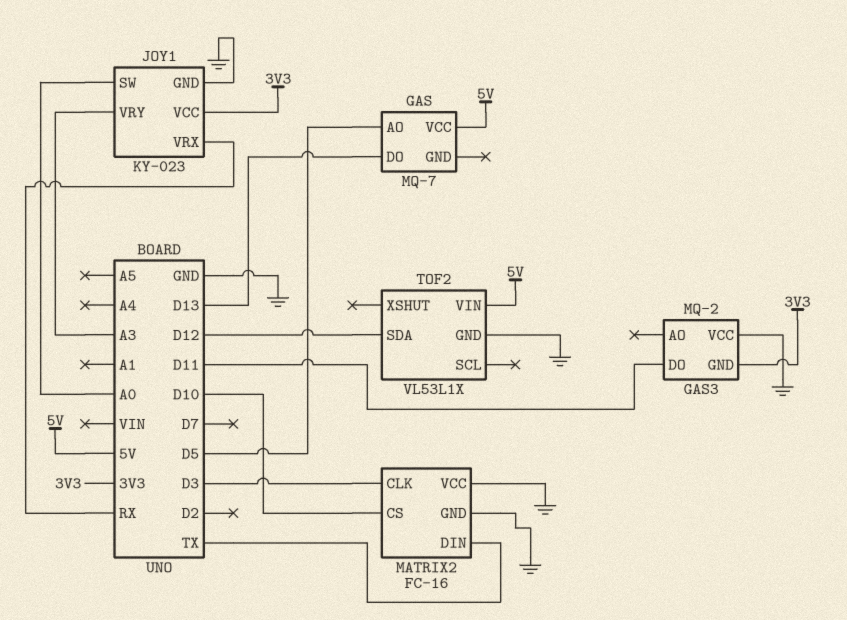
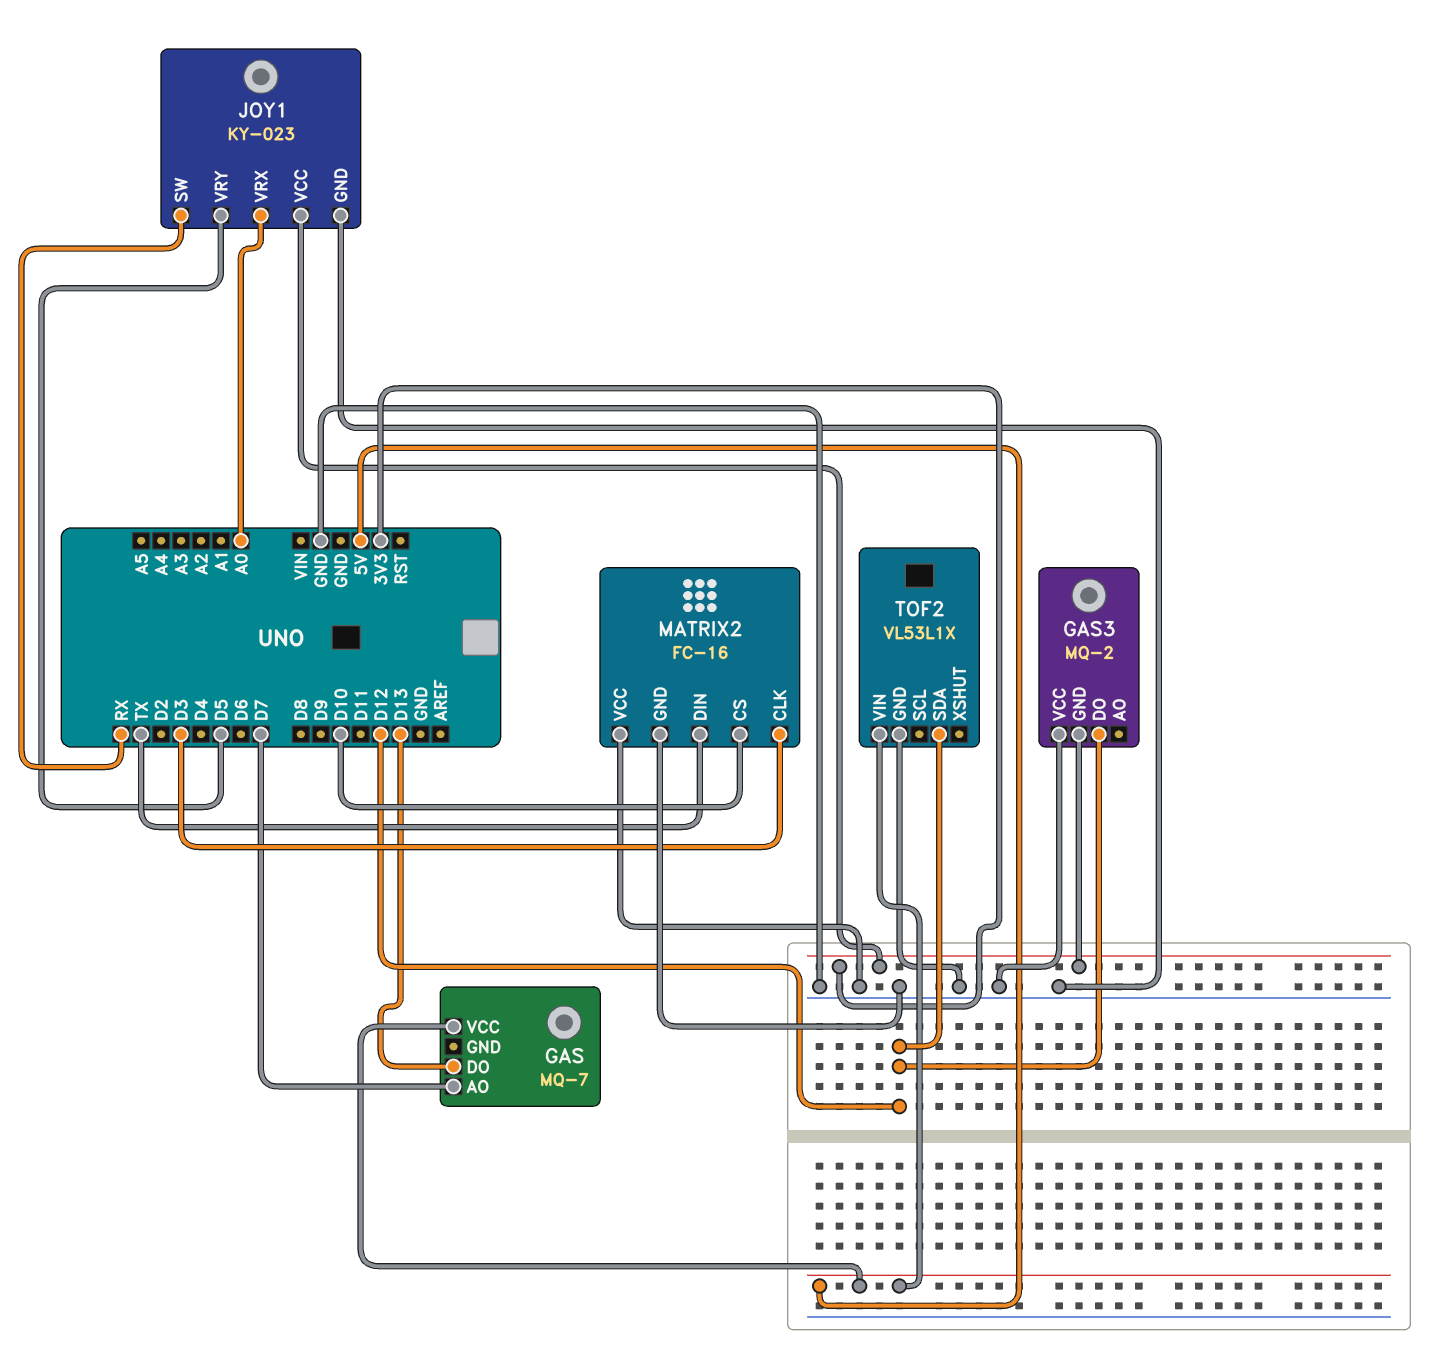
GAS pin AO: D5 -> D7
GAS3 pin DO: D11 -> D12
JOY1 pin SW: A0 -> RX
JOY1 pin VRX: RX -> A0
JOY1 pin VRY: A3 -> D5

